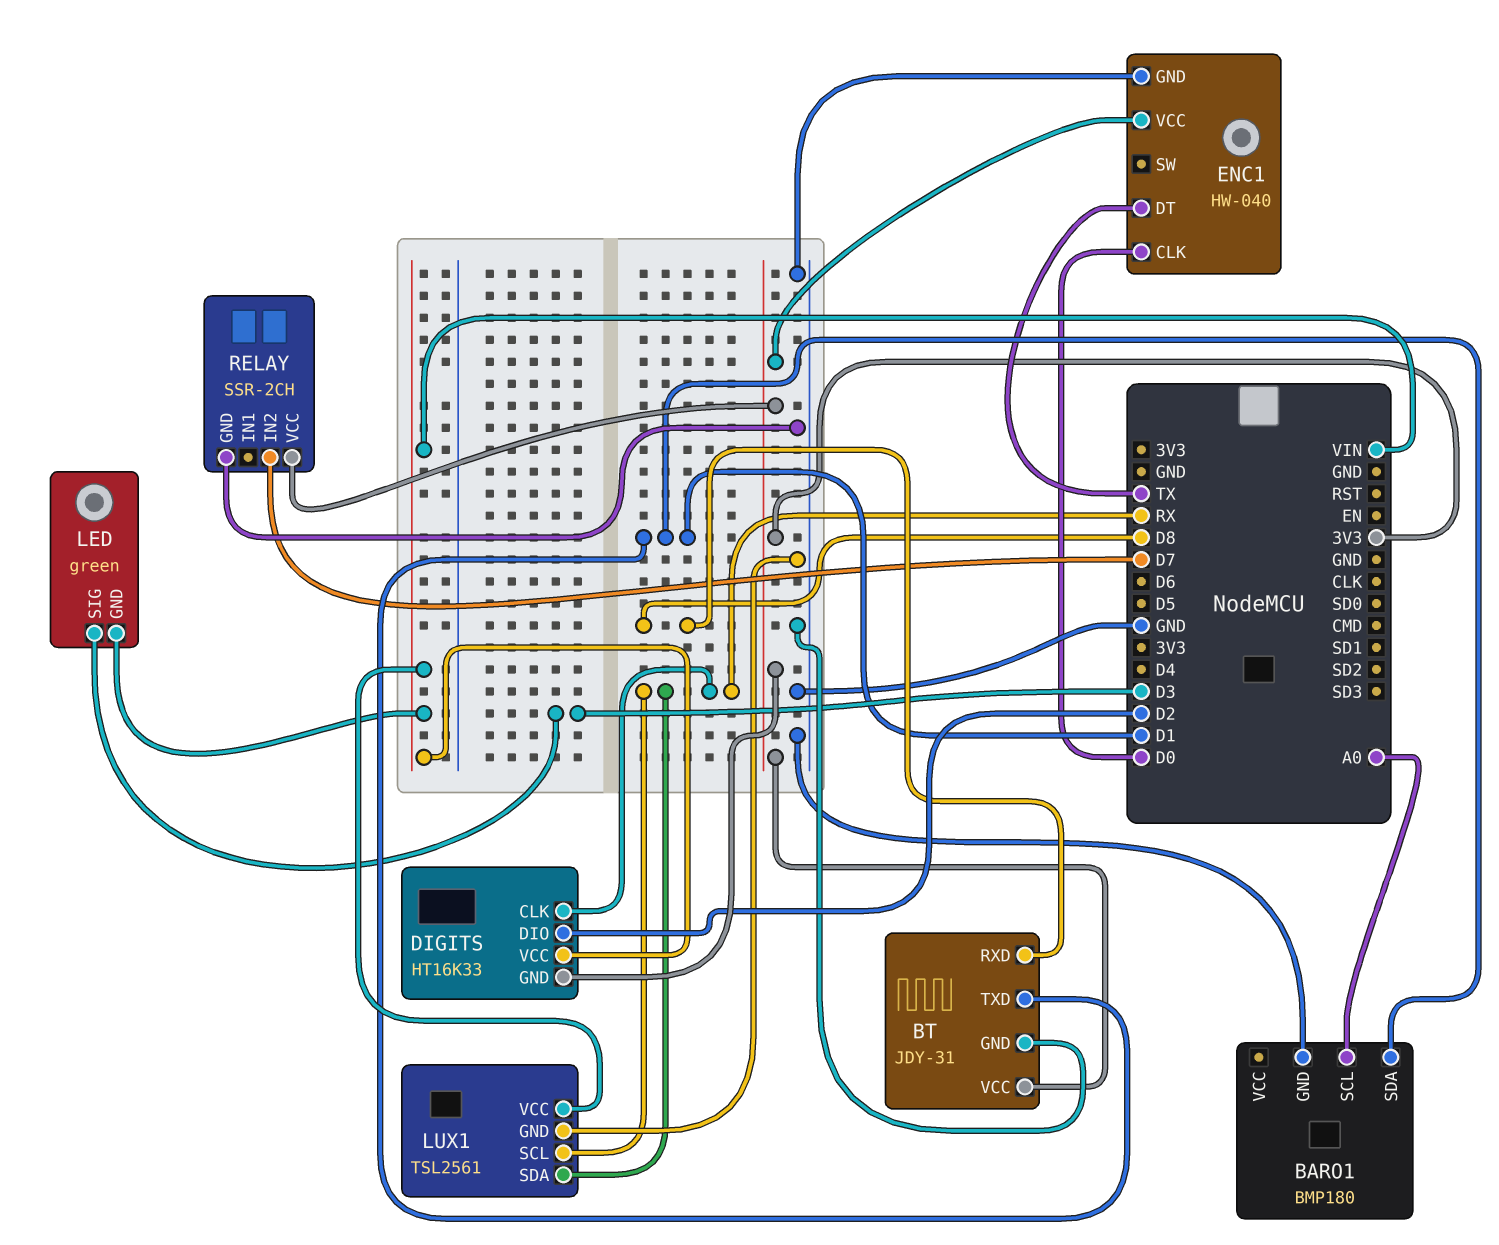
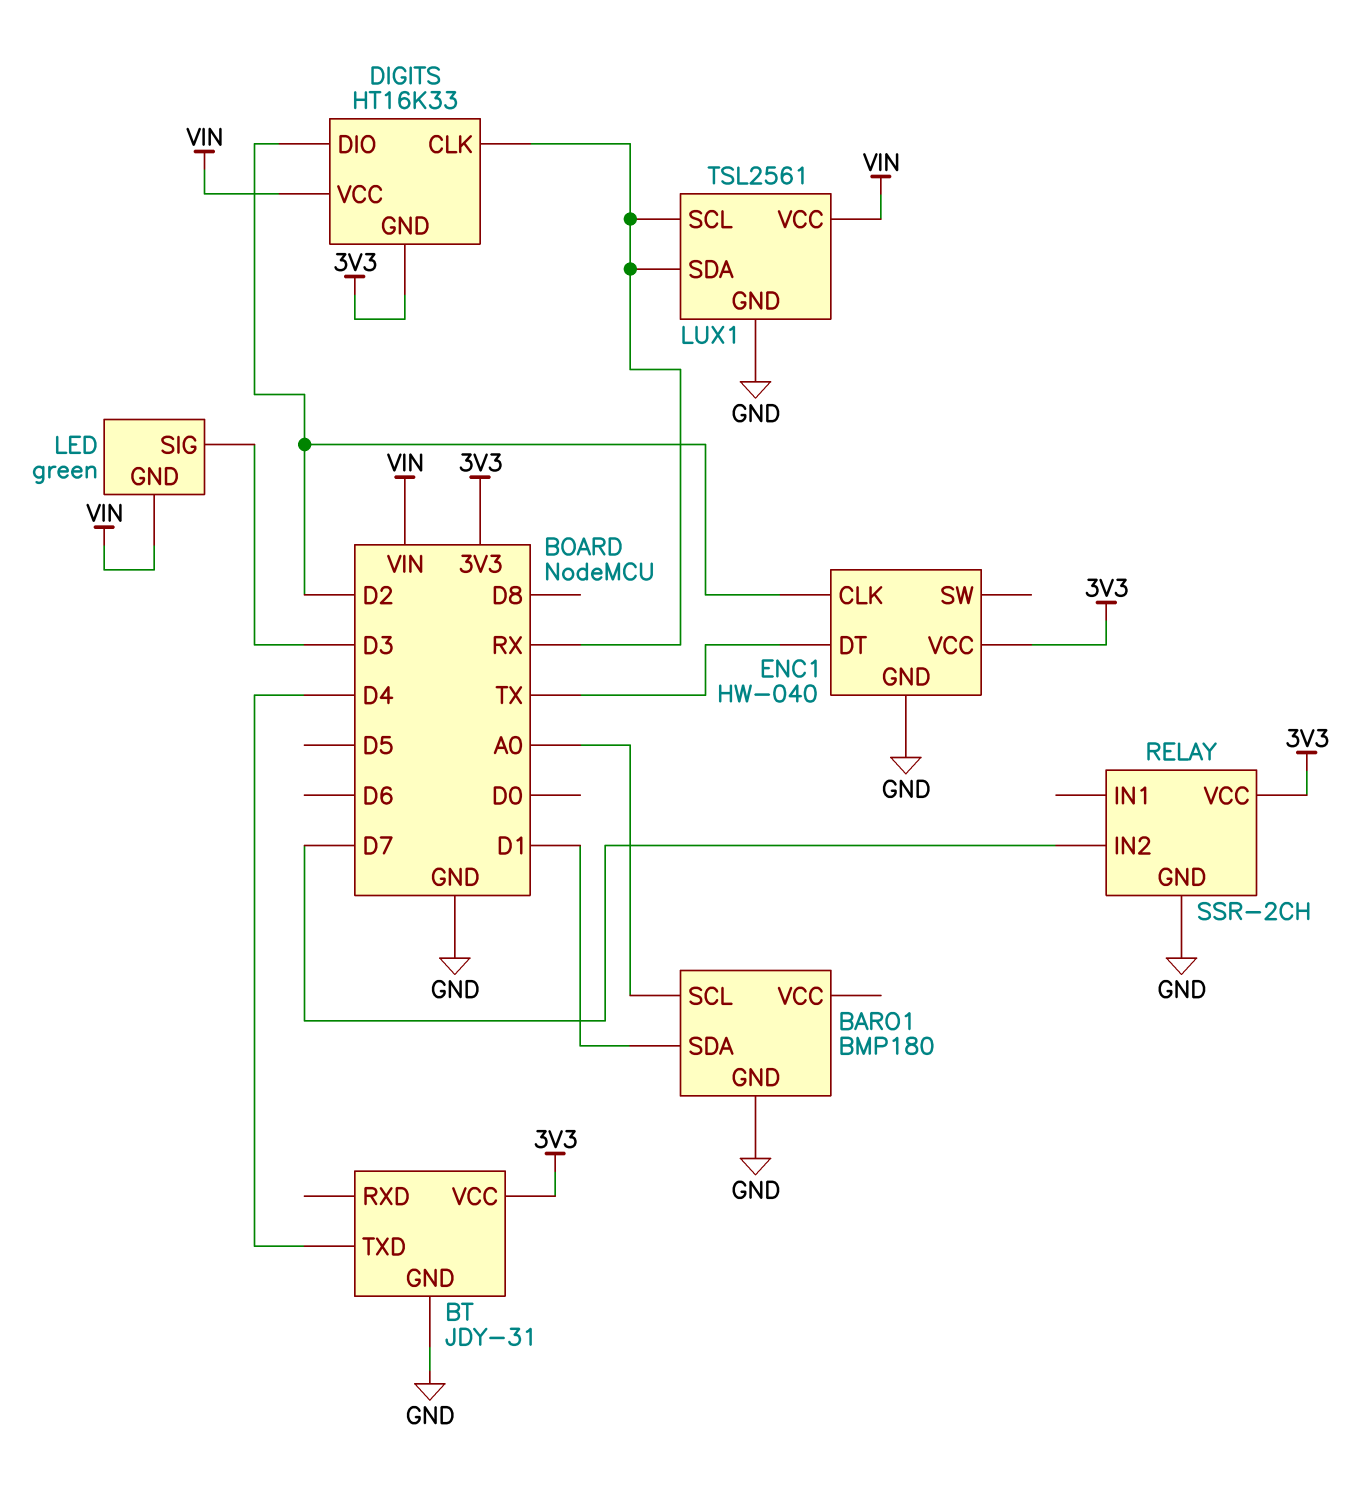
BT pin RXD: D8 -> none
BT pin TXD: D1 -> D4
ENC1 pin CLK: D0 -> D2

